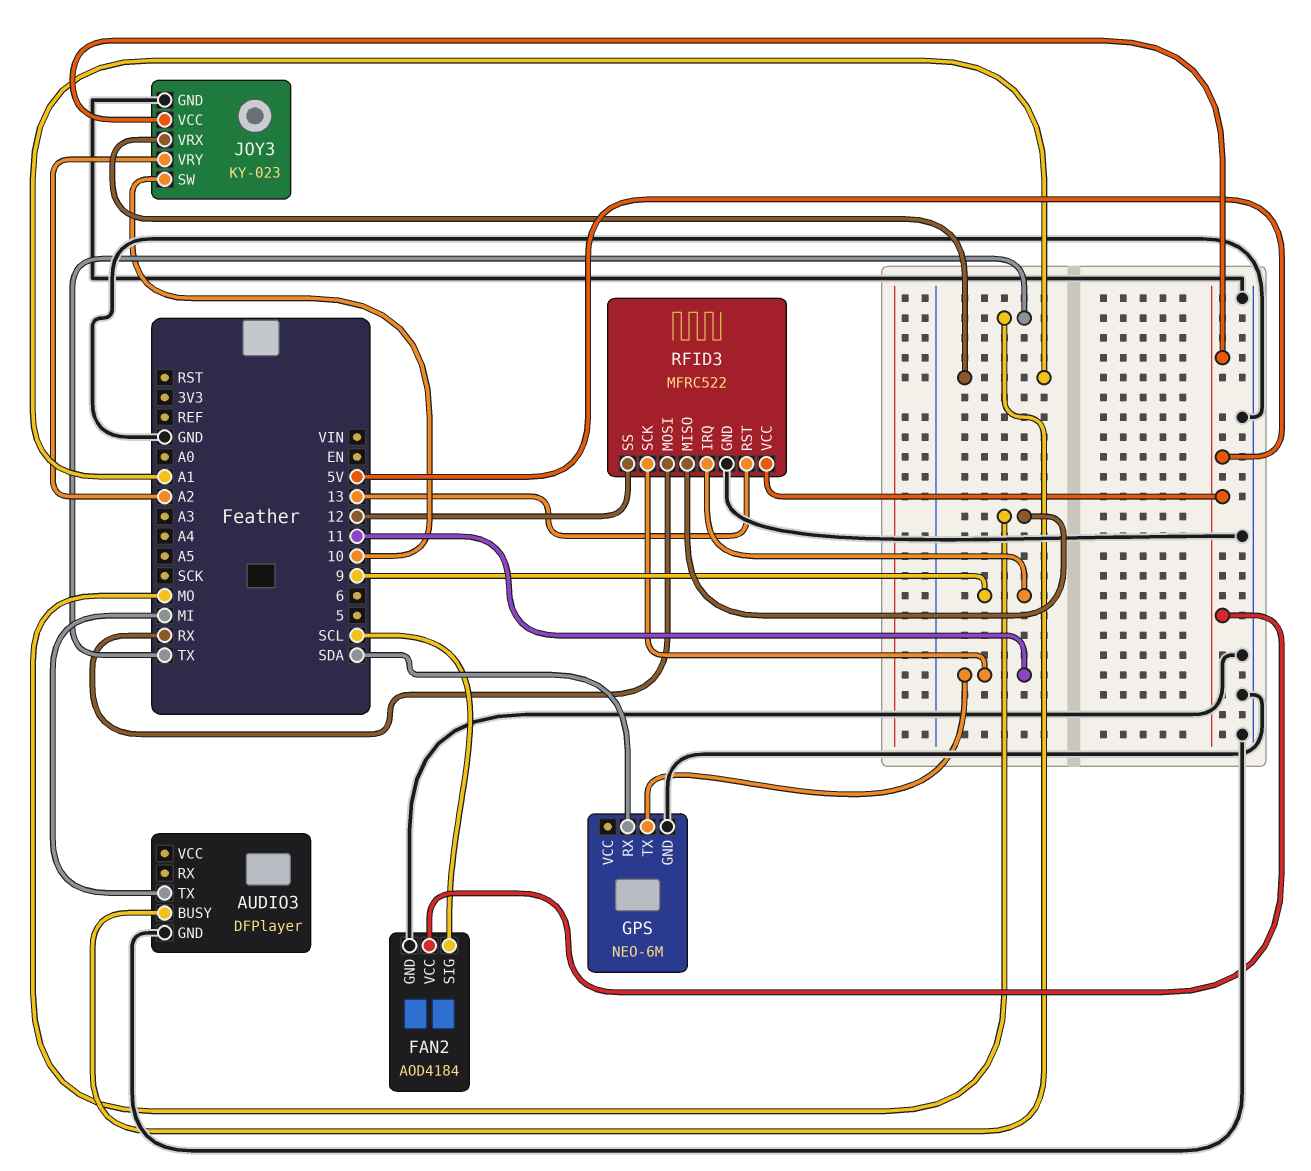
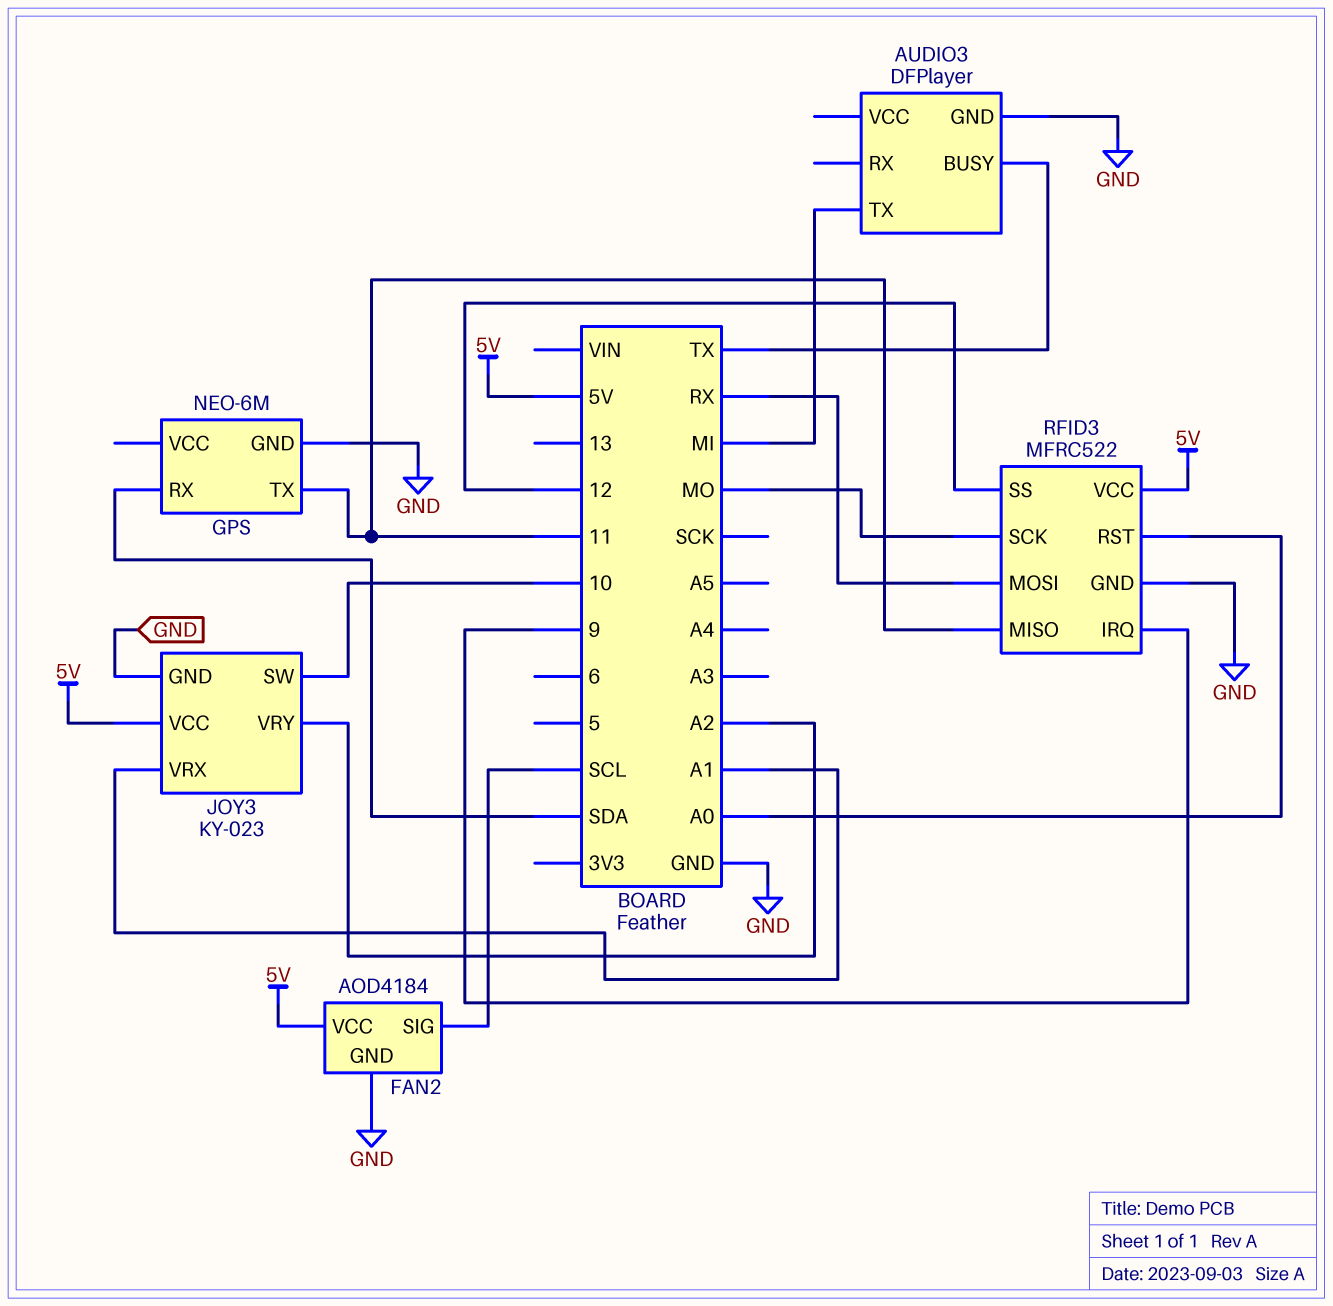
RFID3 pin MISO: MO -> 11
RFID3 pin RST: 13 -> A0
RFID3 pin SCK: 11 -> MO

